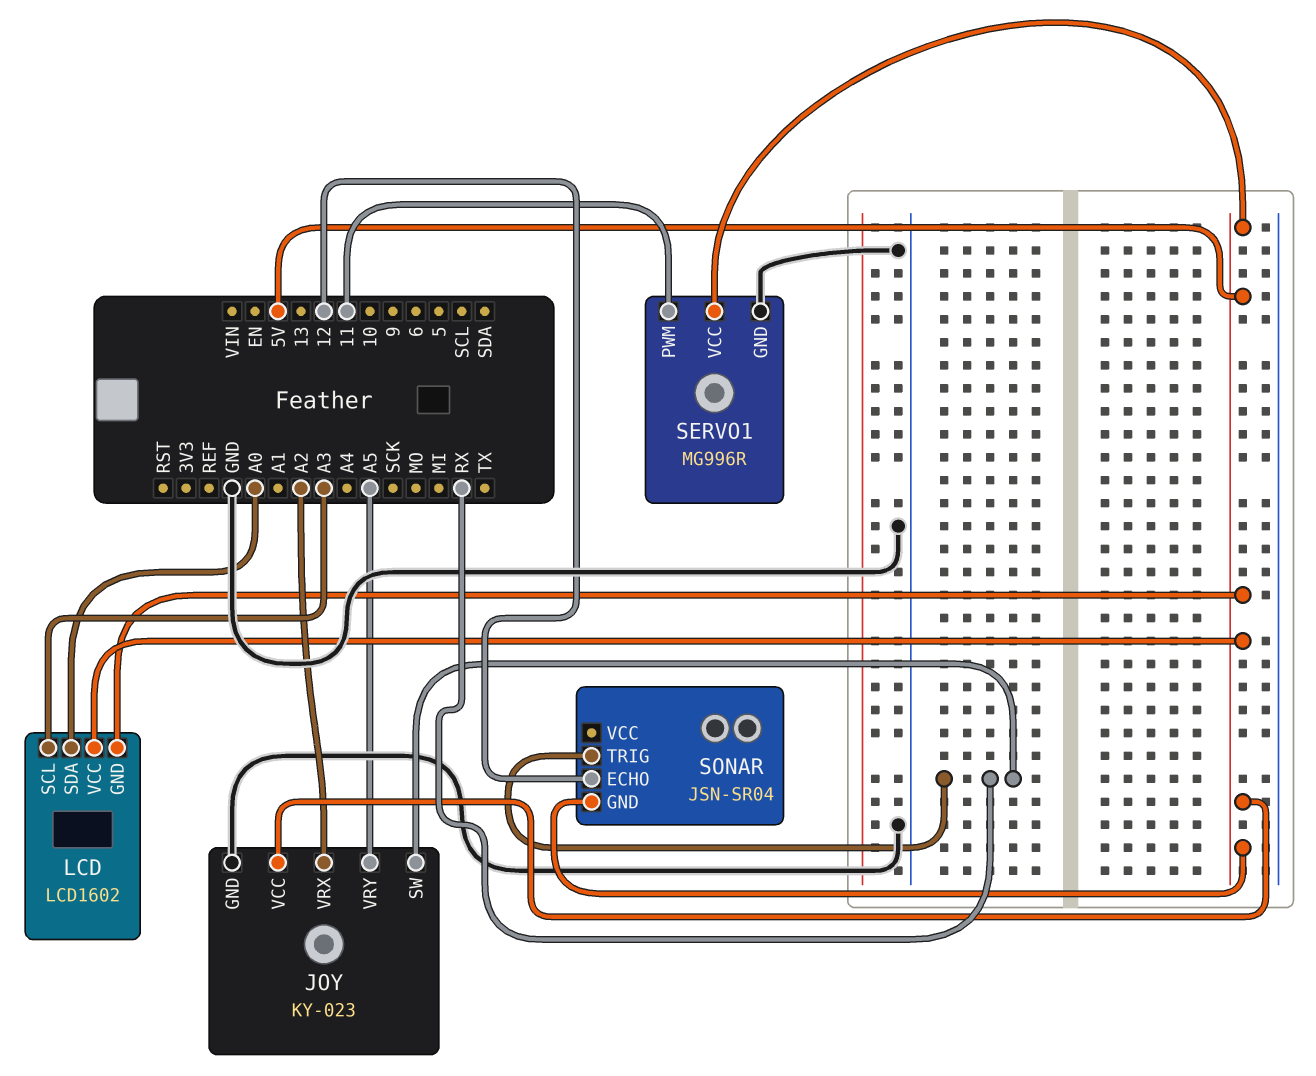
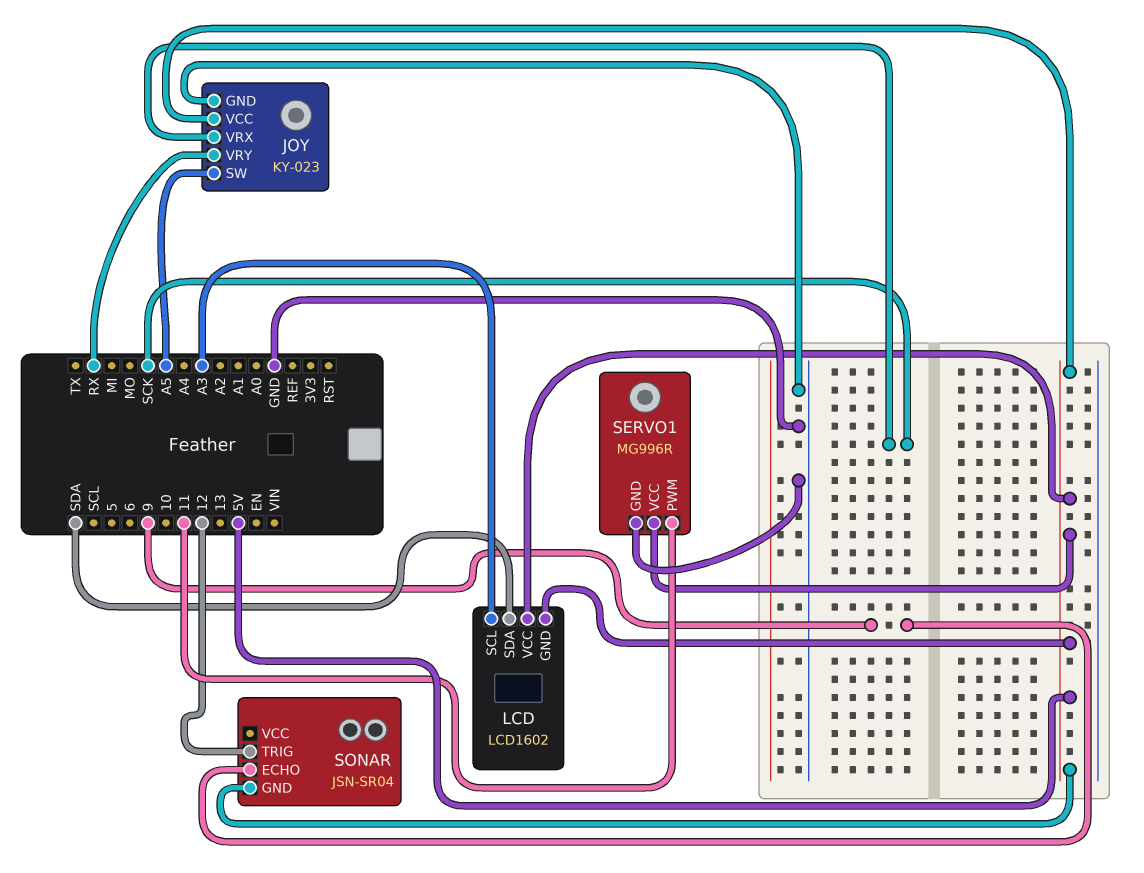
JOY pin SW: RX -> A5
JOY pin VRX: A2 -> SCK
JOY pin VRY: A5 -> RX
LCD pin SDA: A0 -> SDA
SONAR pin ECHO: 12 -> 9
SONAR pin TRIG: RX -> 12

